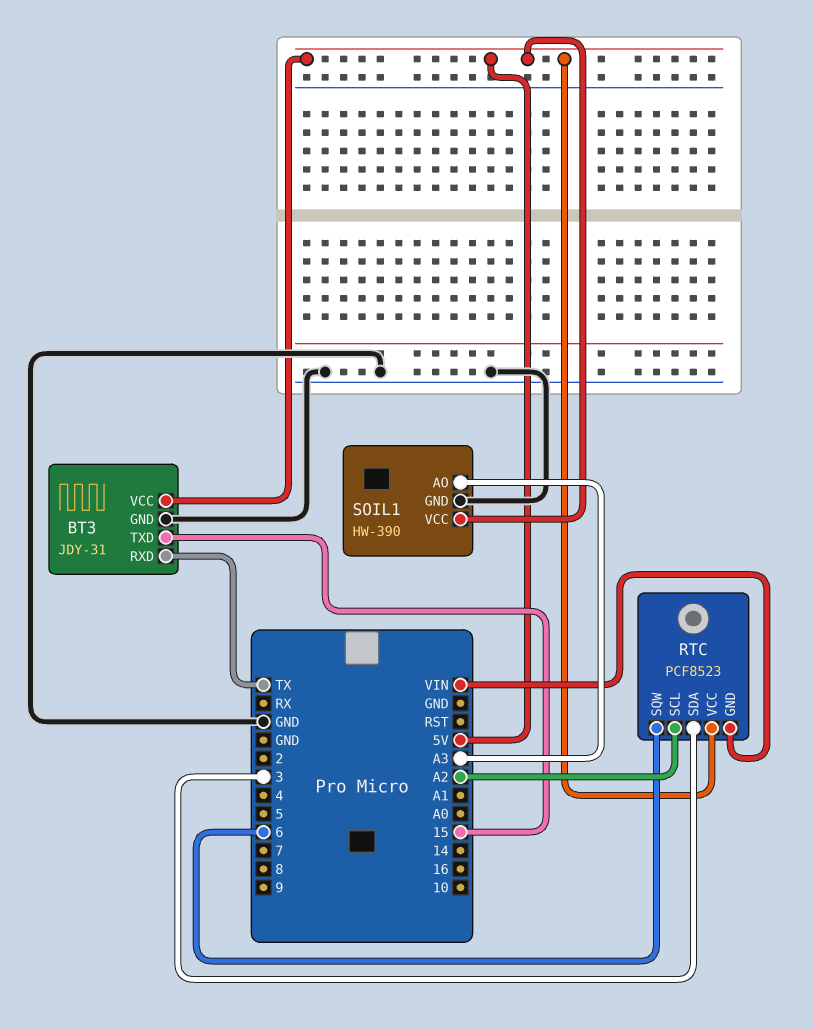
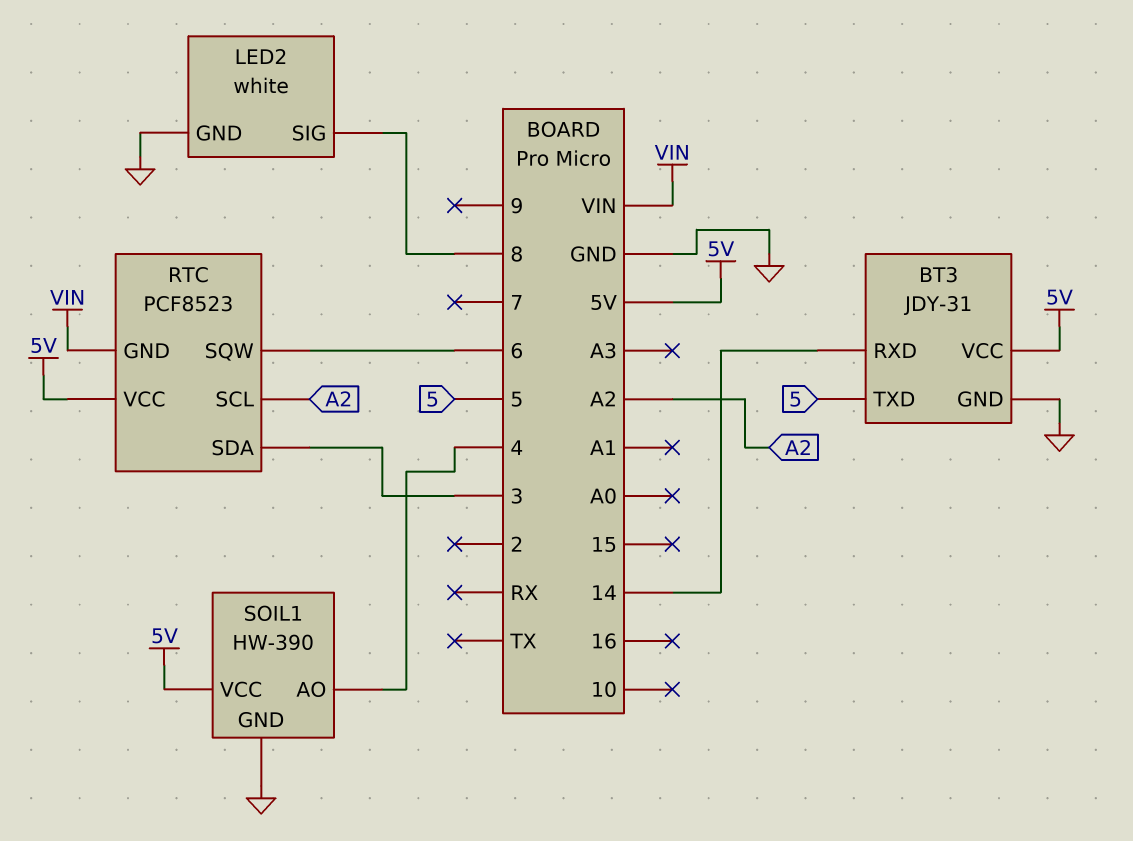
BT3 pin RXD: TX -> 14
BT3 pin TXD: 15 -> 5
LED2: none -> white
LED2 pin GND: none -> GND
LED2 pin SIG: none -> 8
SOIL1 pin AO: A3 -> 4

